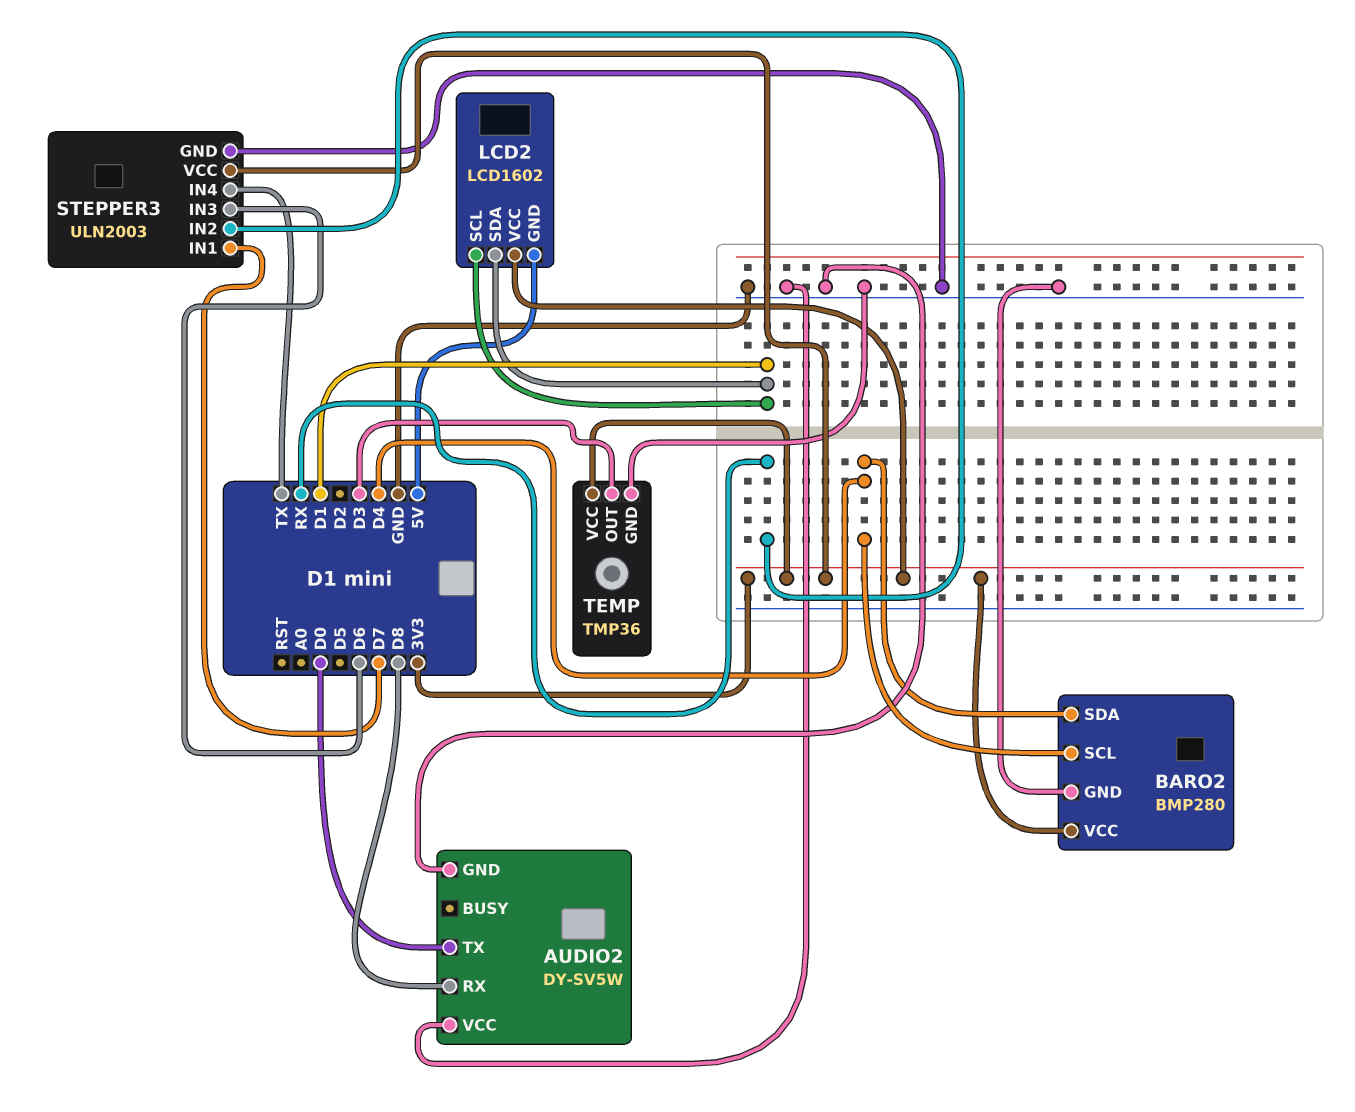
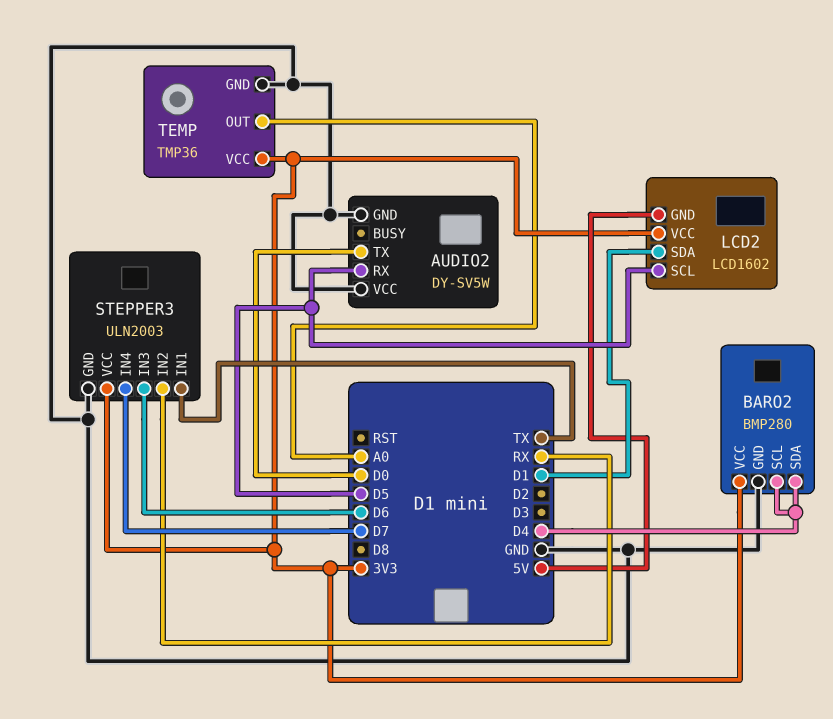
AUDIO2 pin RX: D8 -> D5
LCD2 pin SCL: D1 -> D5
STEPPER3 pin IN1: D7 -> TX
STEPPER3 pin IN4: TX -> D7
TEMP pin OUT: D3 -> A0

